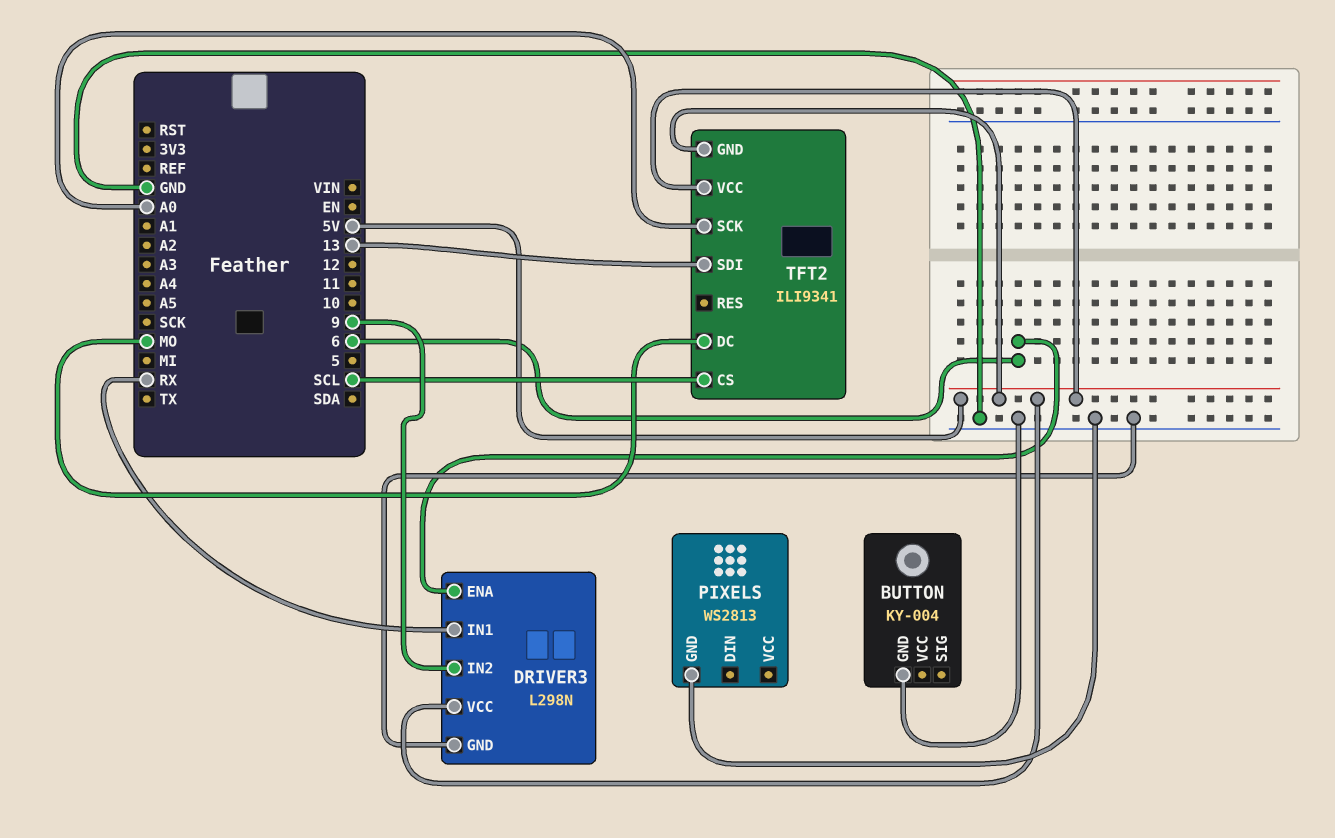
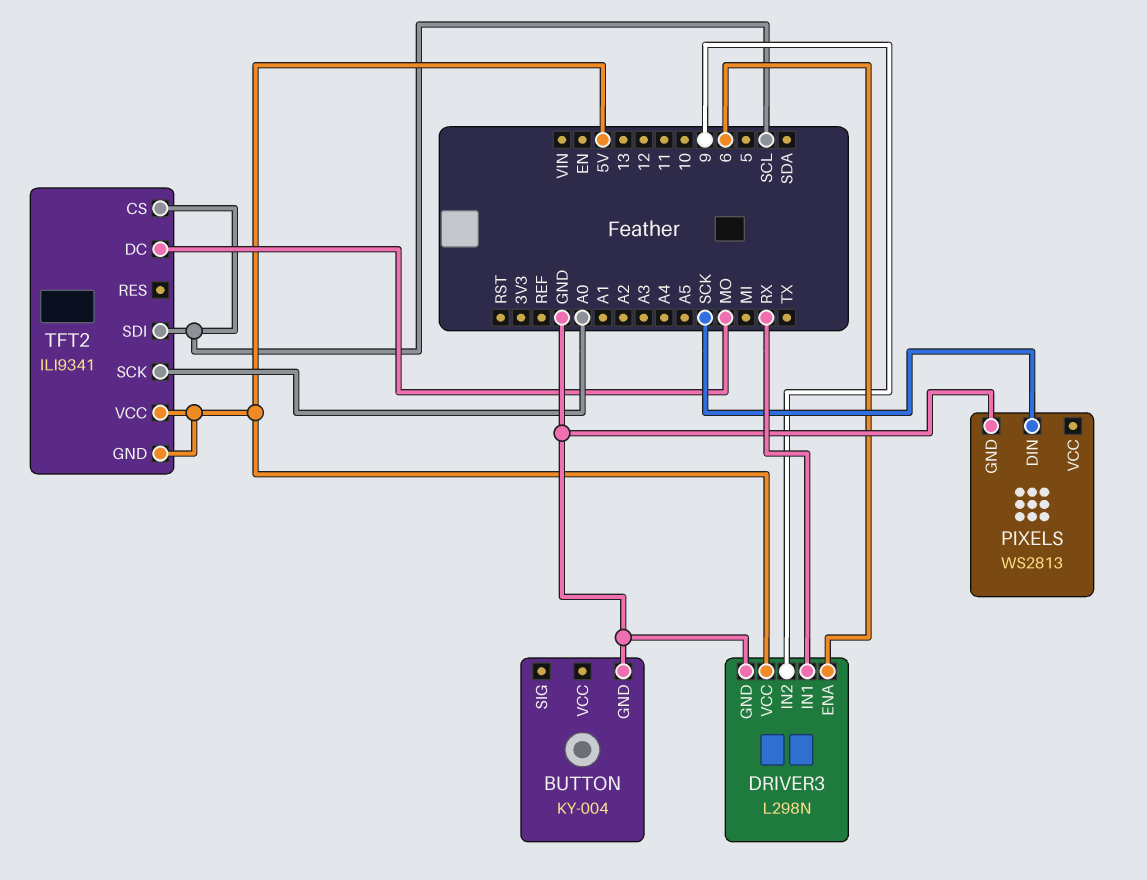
PIXELS pin DIN: none -> SCK
TFT2 pin SDI: 13 -> SCL

